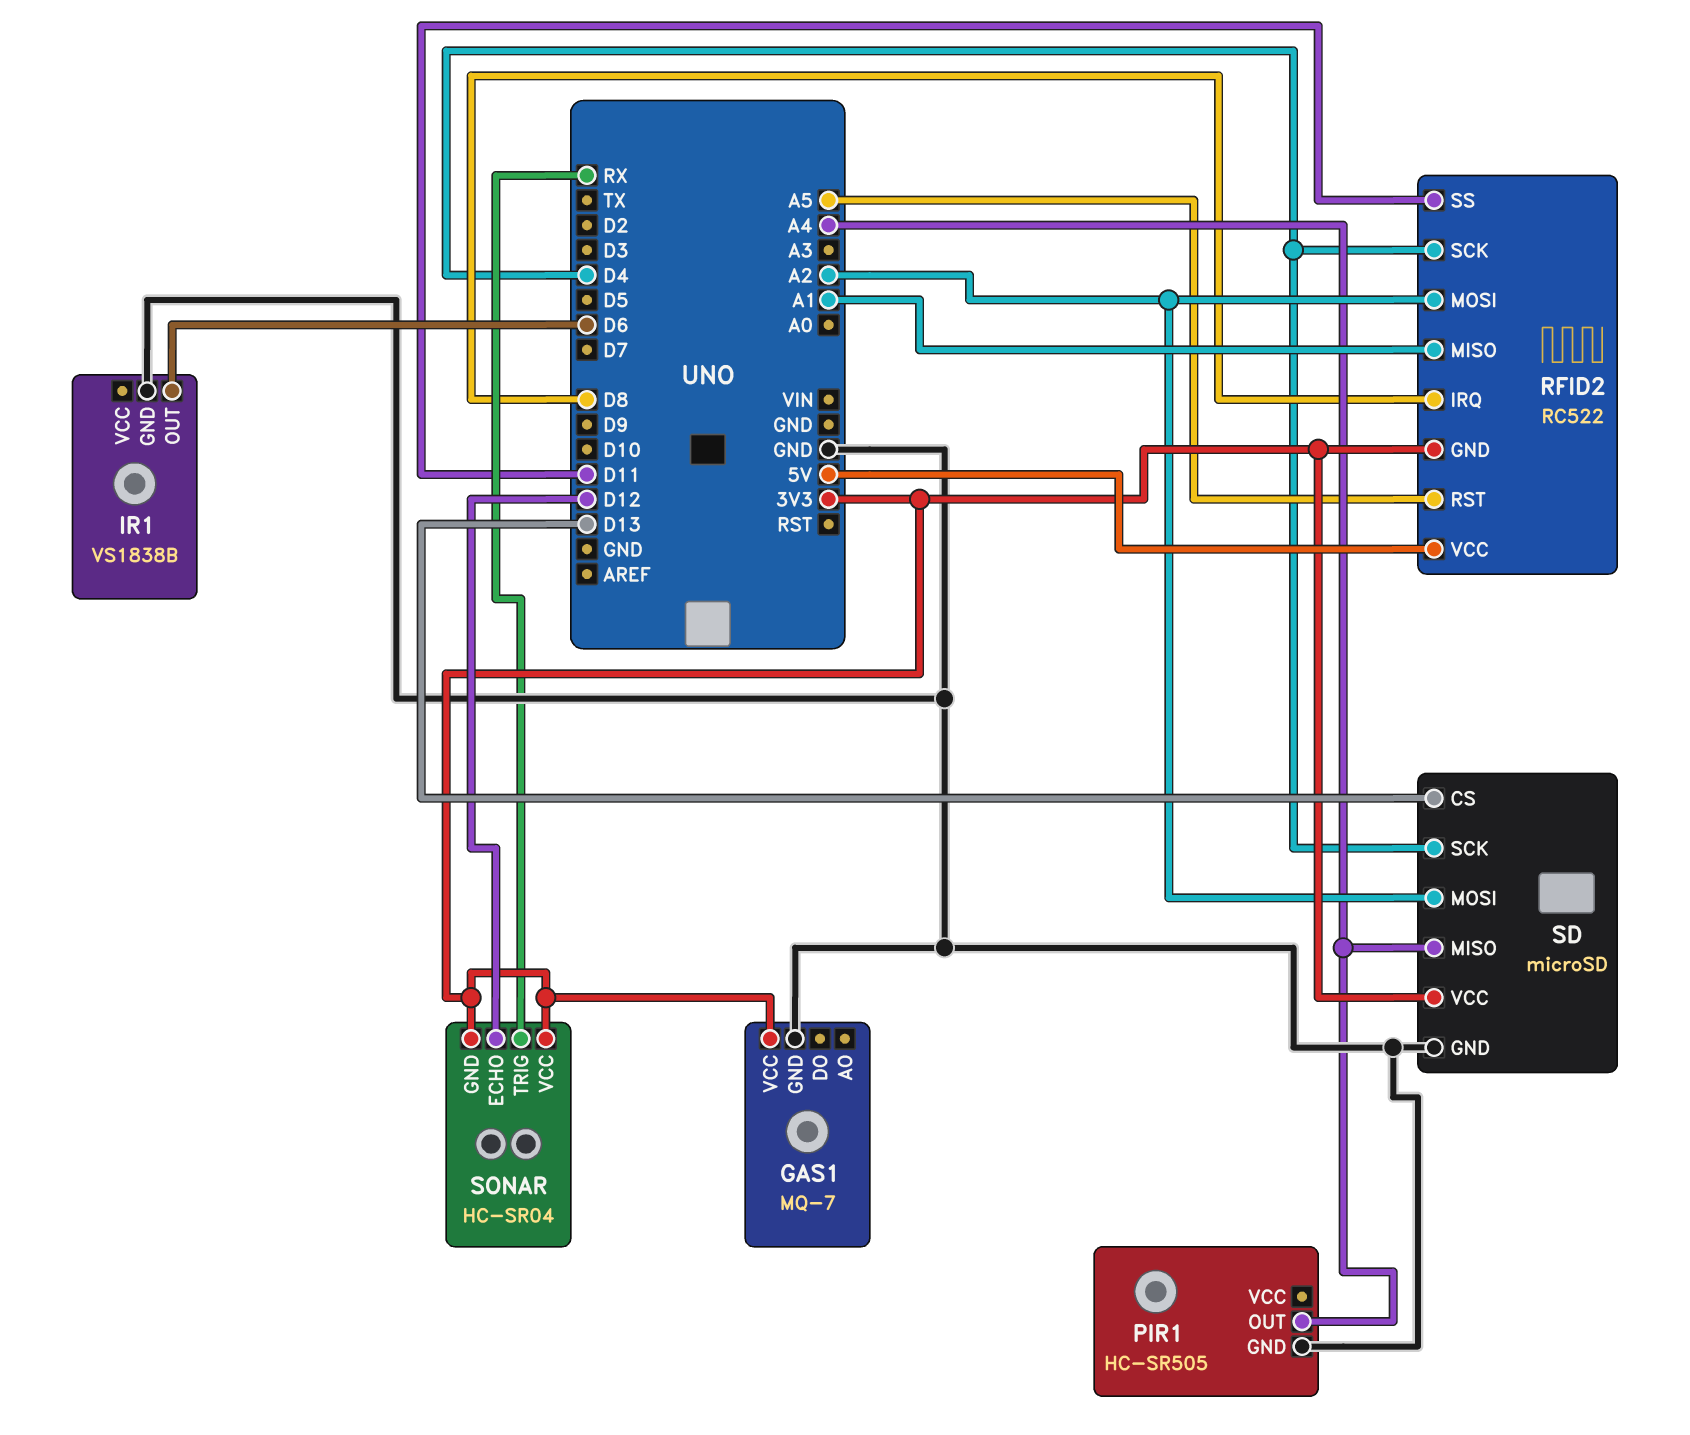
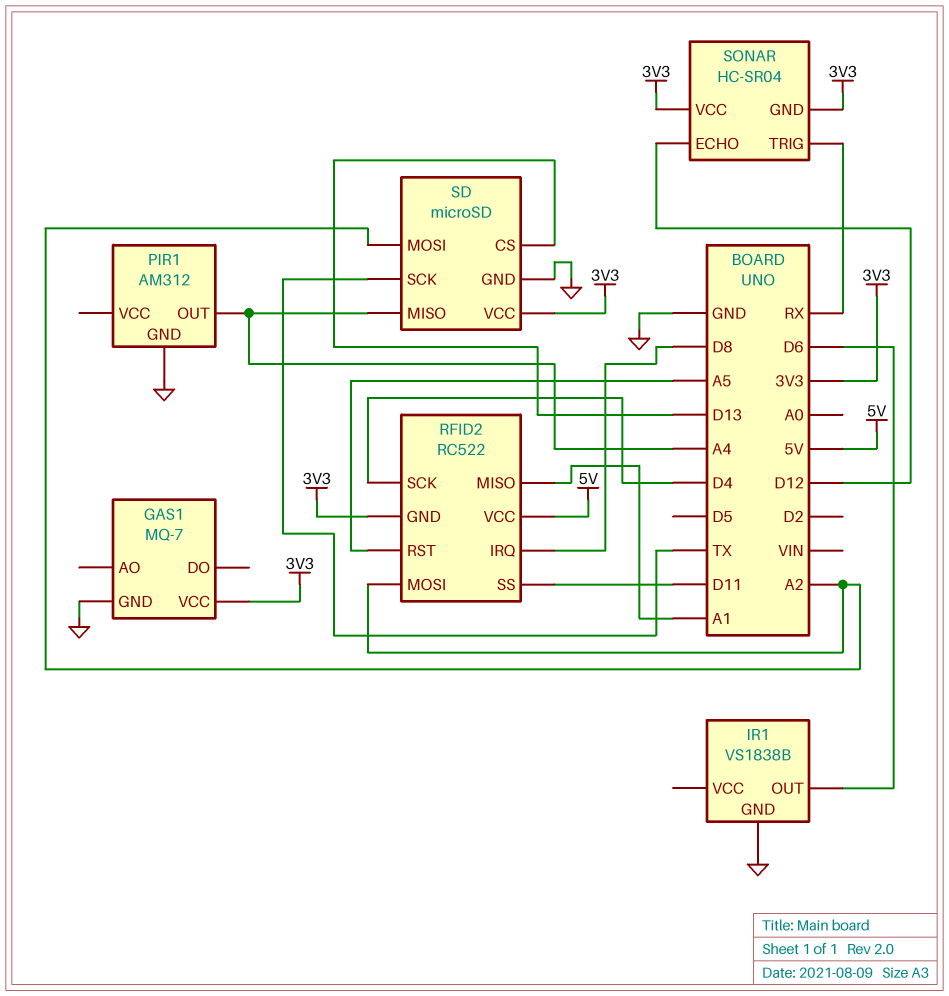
PIR1: HC-SR505 -> AM312
SD pin SCK: D4 -> TX

